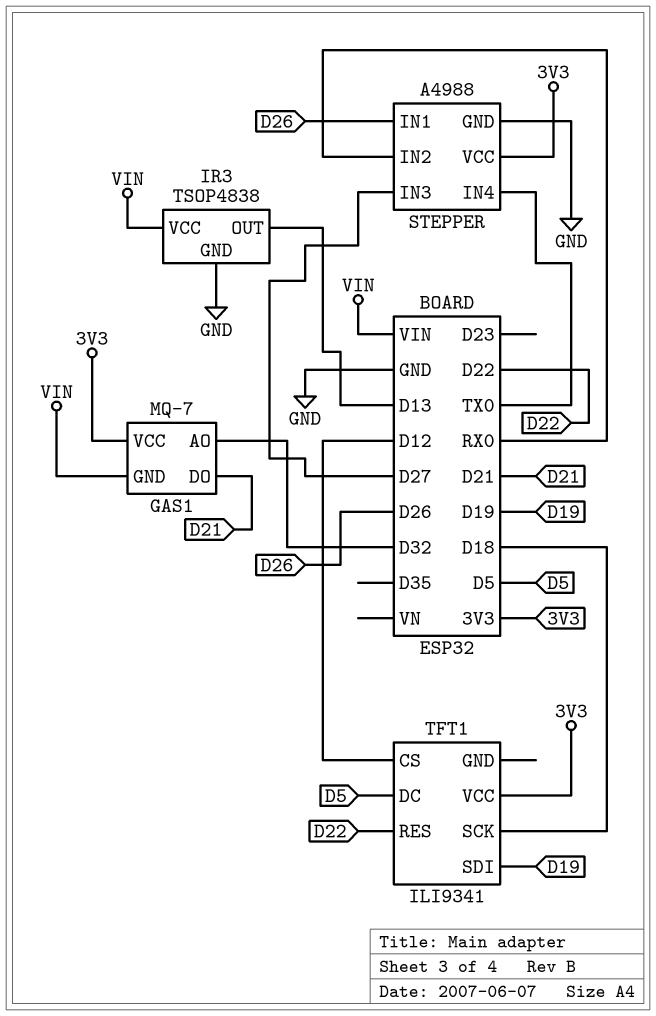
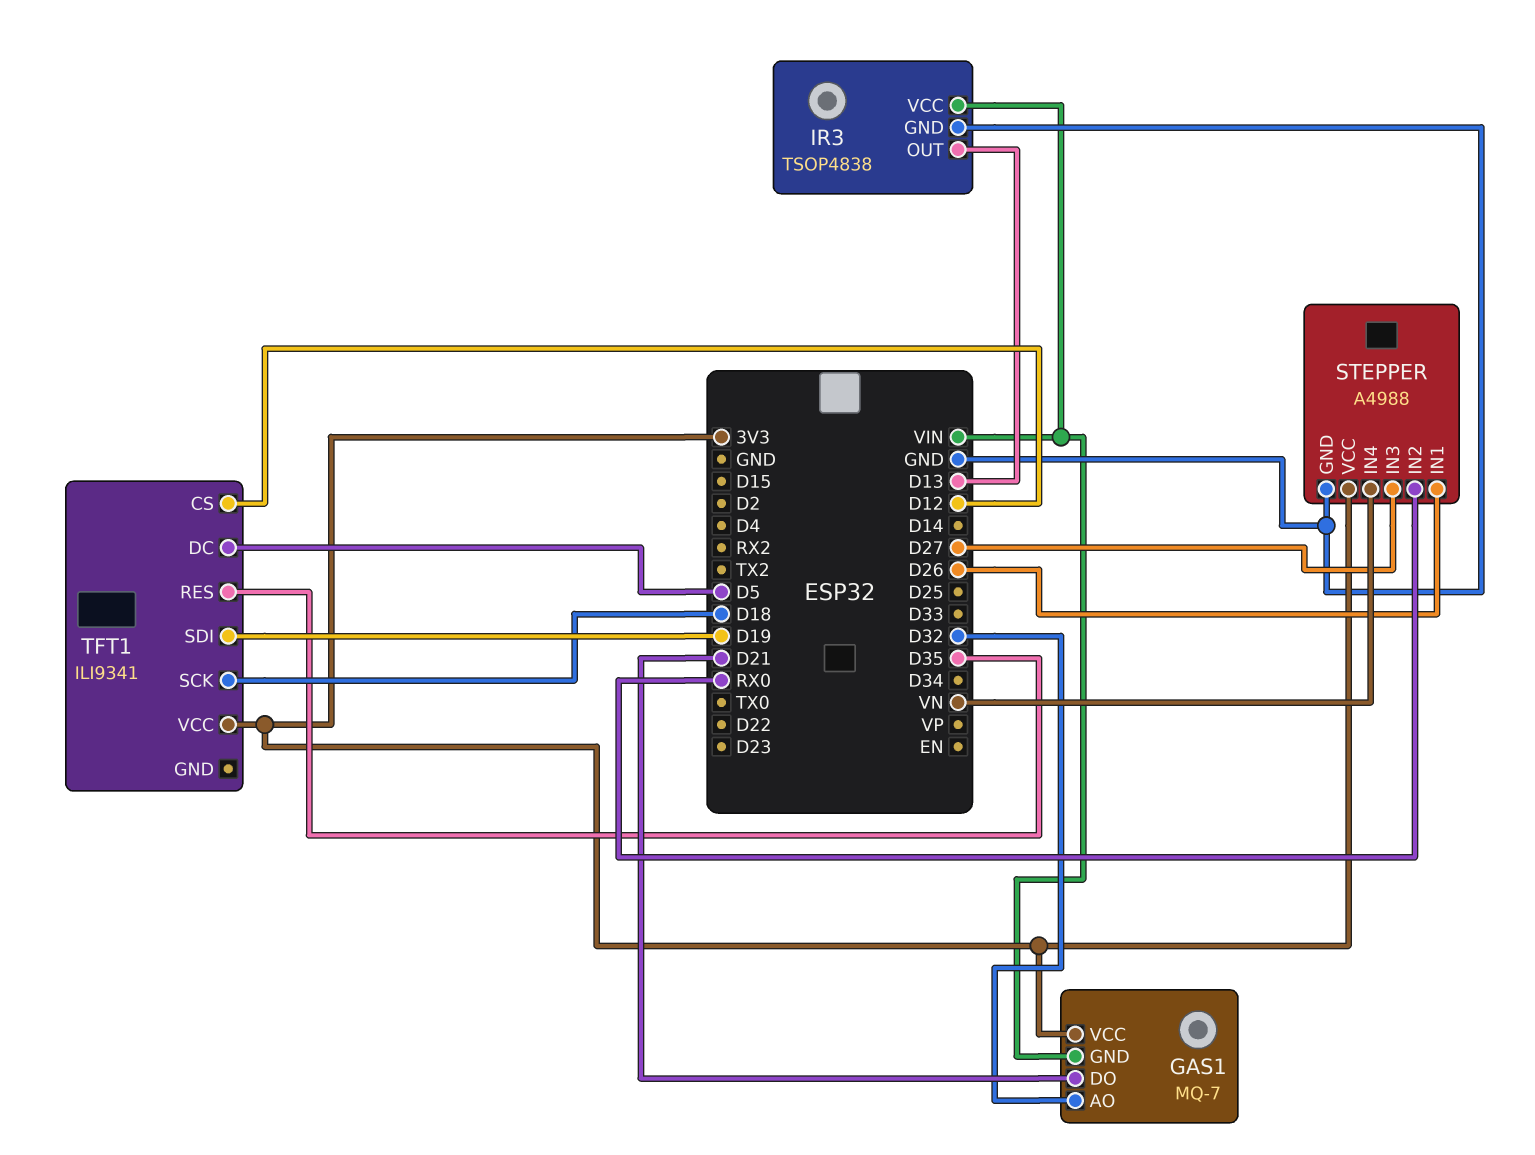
STEPPER pin IN4: TX0 -> VN
TFT1 pin RES: D22 -> D35

